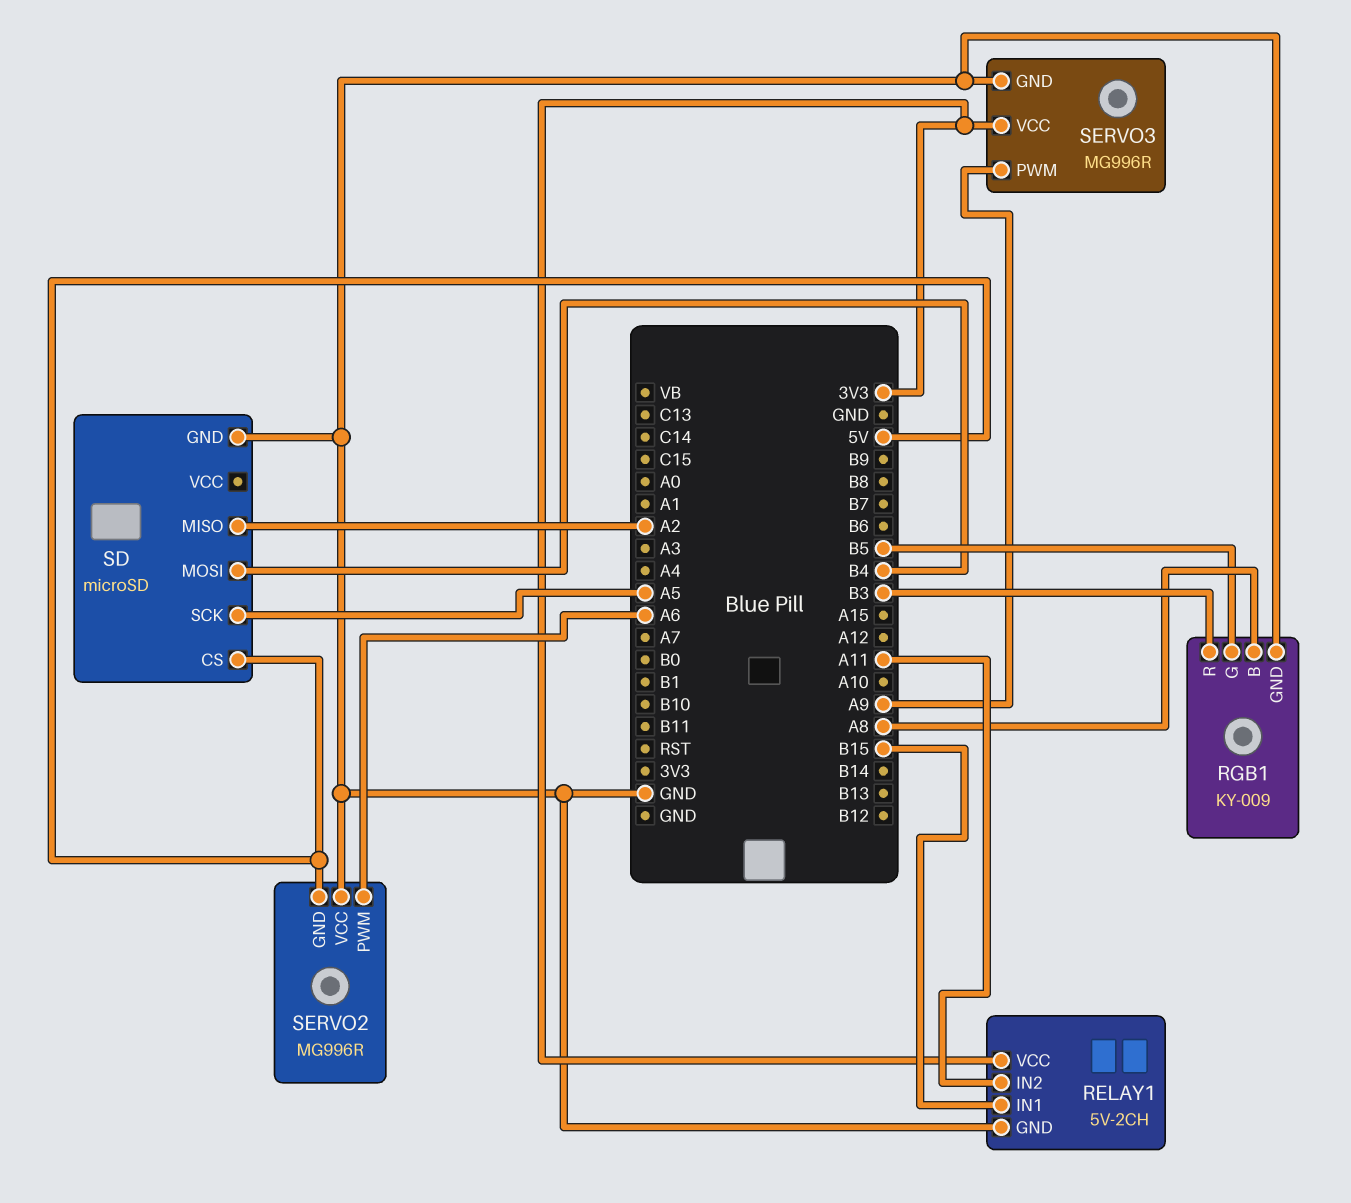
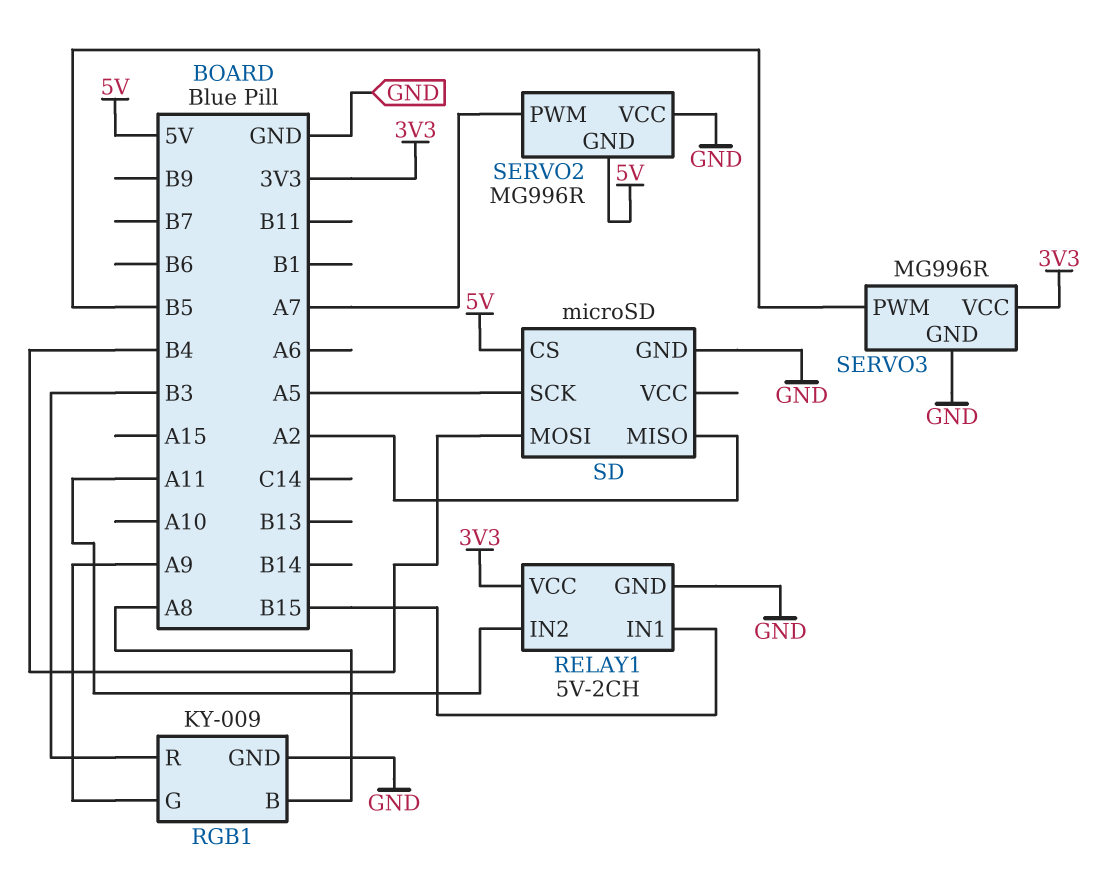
RGB1 pin G: B5 -> A9
SERVO2 pin PWM: A6 -> A7
SERVO3 pin PWM: A9 -> B5

